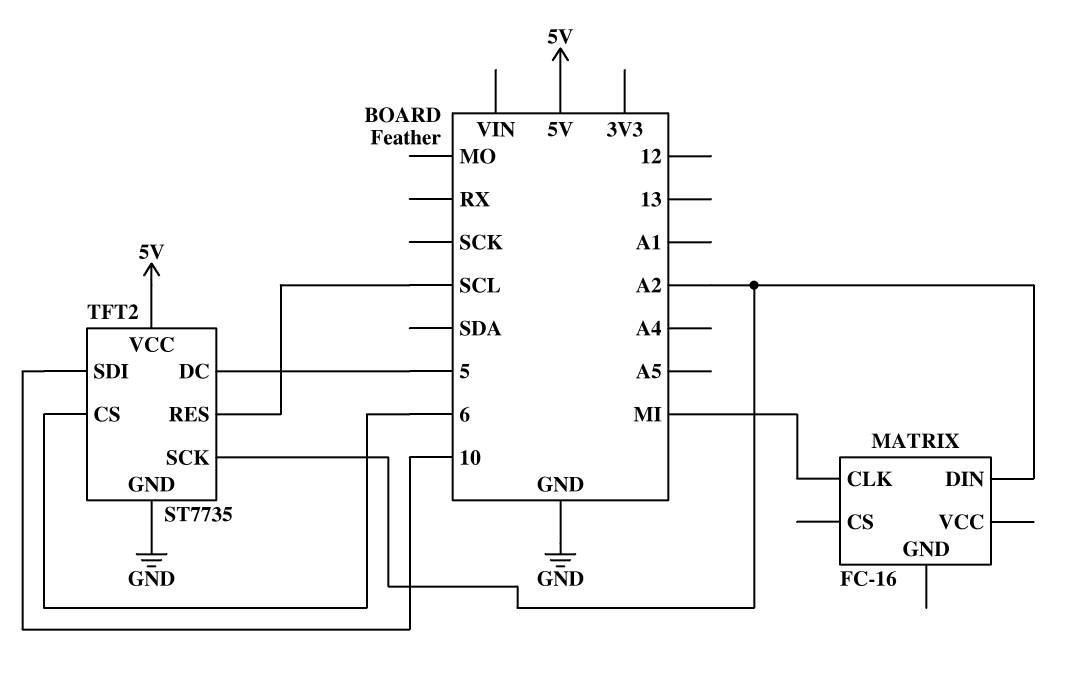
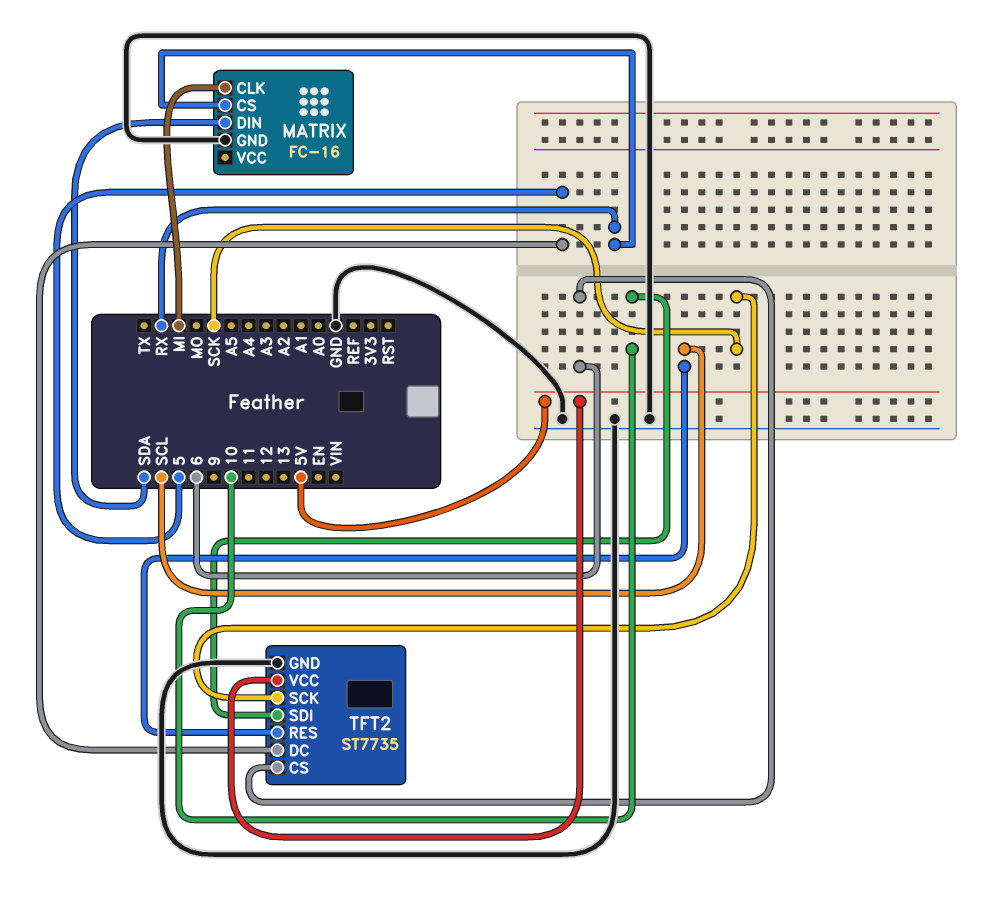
MATRIX pin CS: none -> RX
MATRIX pin DIN: A2 -> SDA
MATRIX pin GND: none -> GND
TFT2 pin SCK: A2 -> SCK

